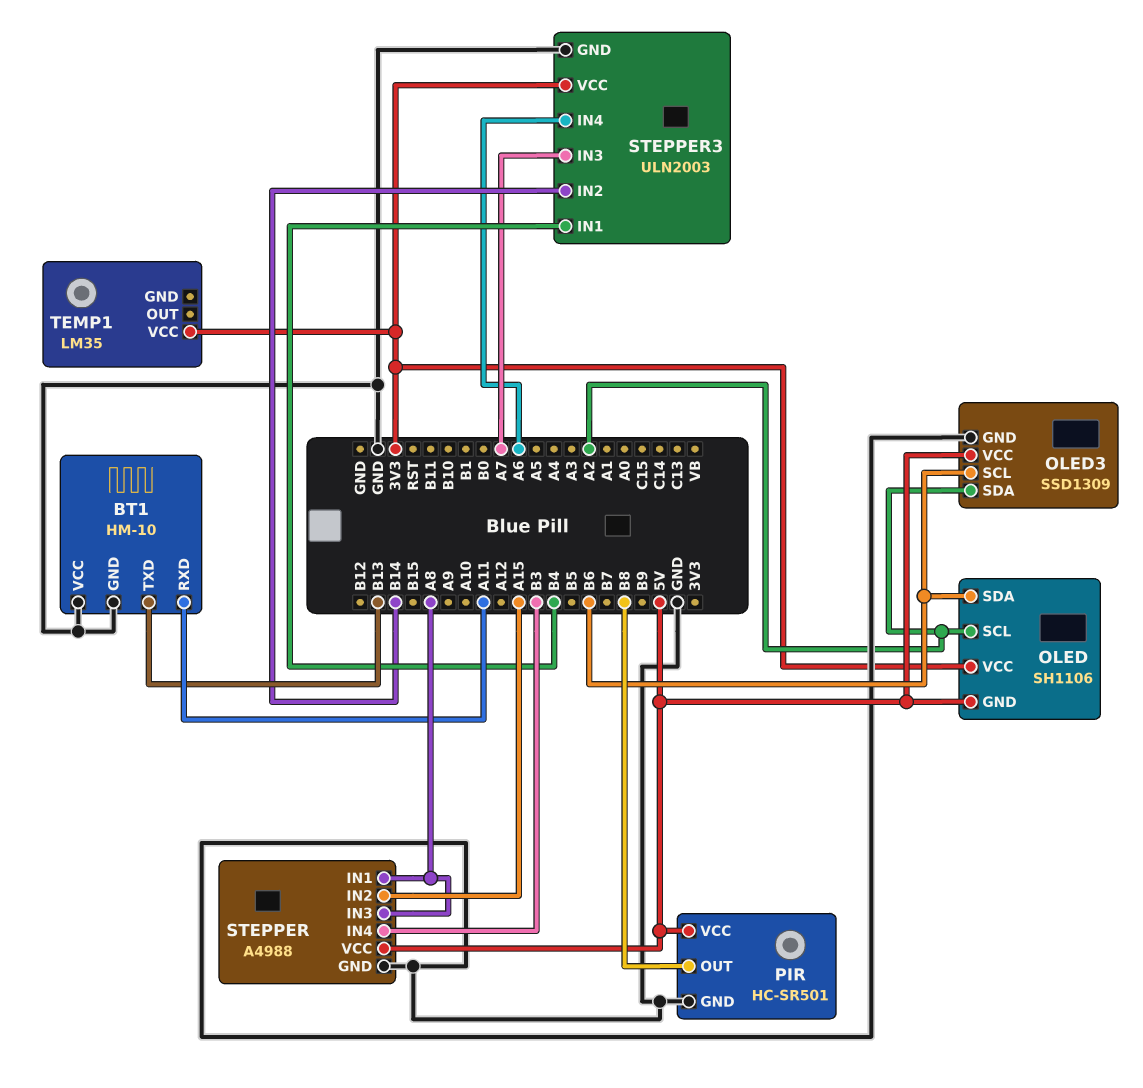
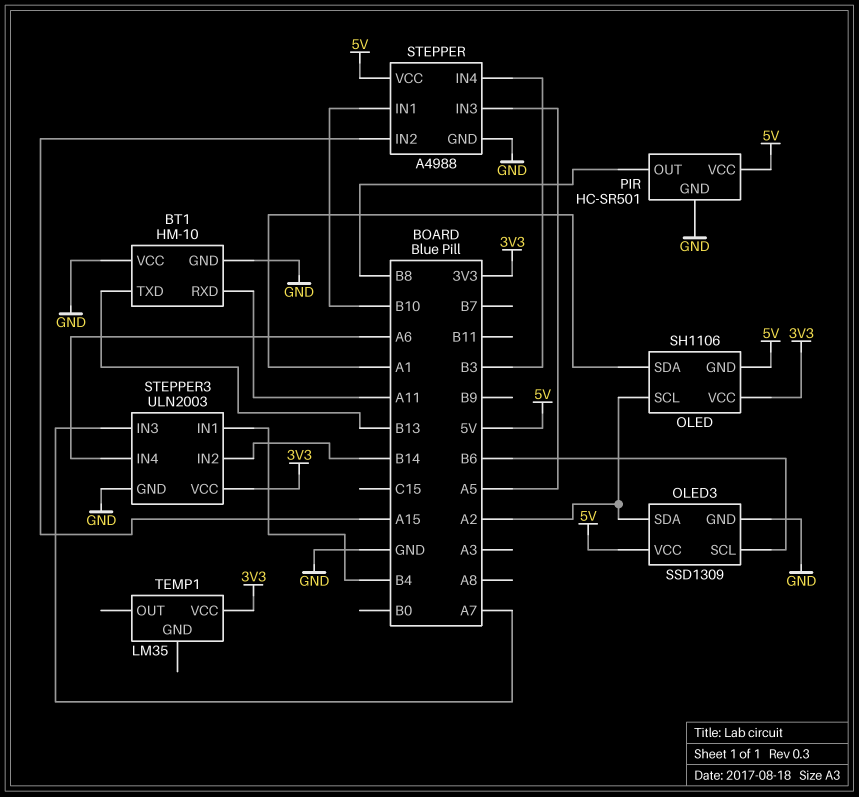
OLED pin SDA: B6 -> A1
STEPPER pin IN1: A8 -> B10
STEPPER pin IN3: A8 -> A5

